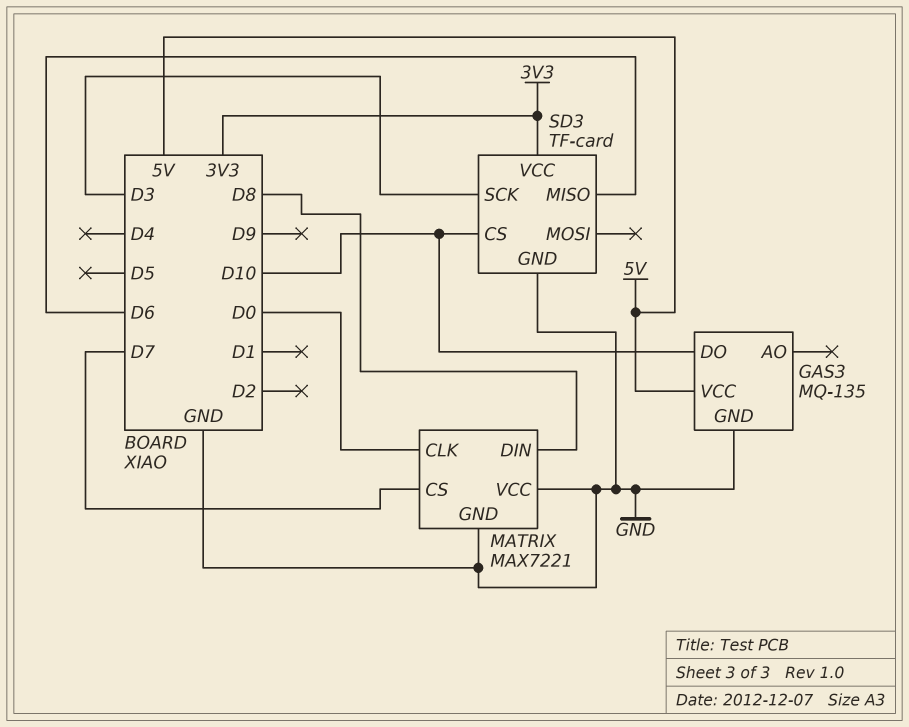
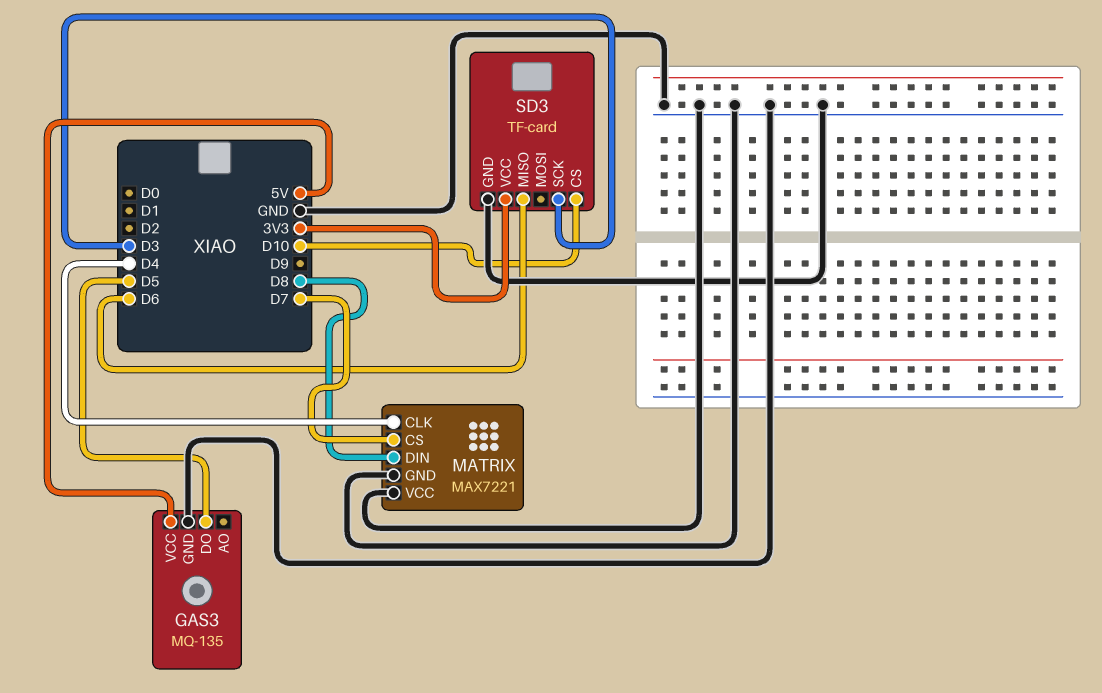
GAS3 pin DO: D10 -> D5
MATRIX pin CLK: D0 -> D4

